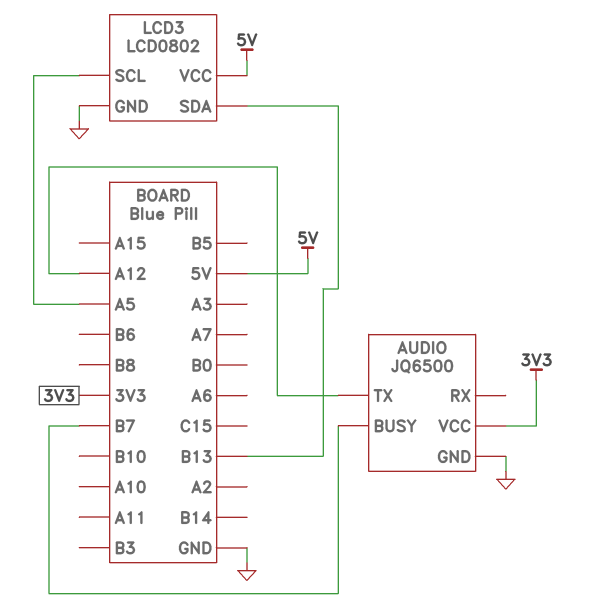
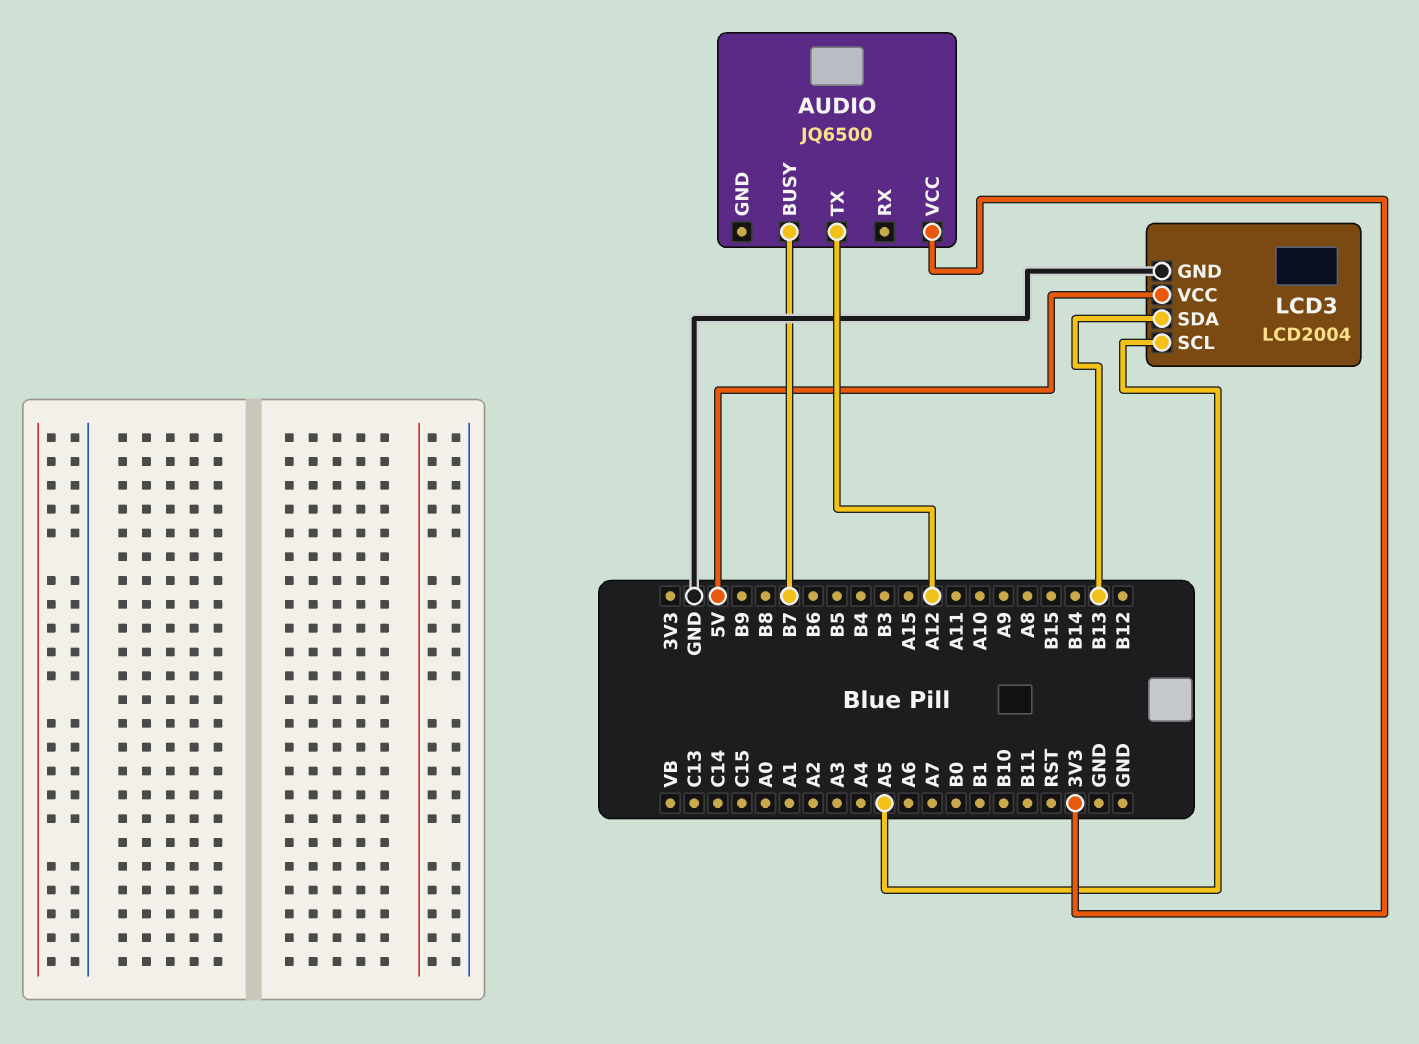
AUDIO pin GND: GND -> none
LCD3: LCD0802 -> LCD2004

